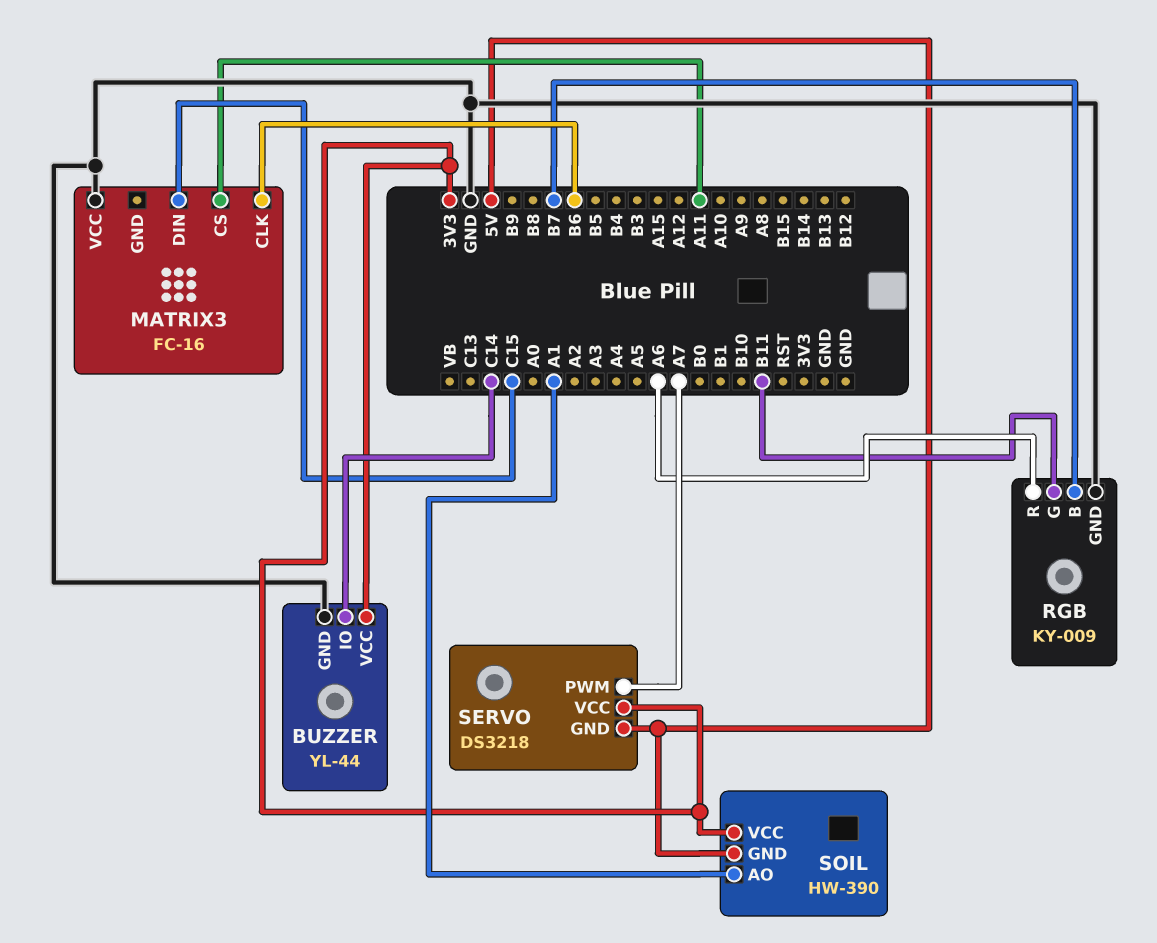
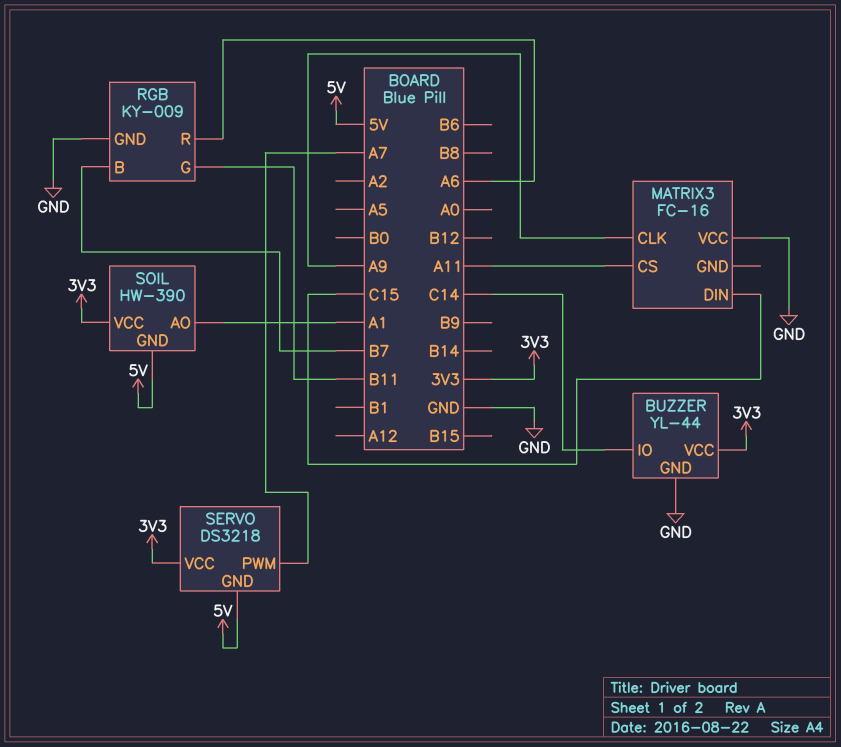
MATRIX3 pin CLK: B6 -> A9

